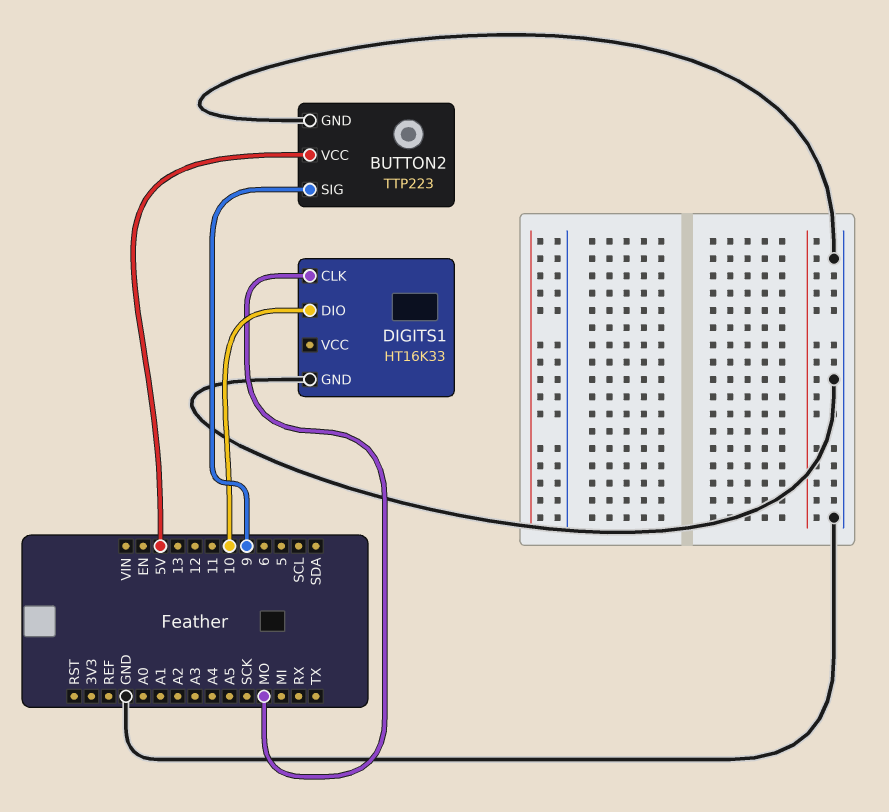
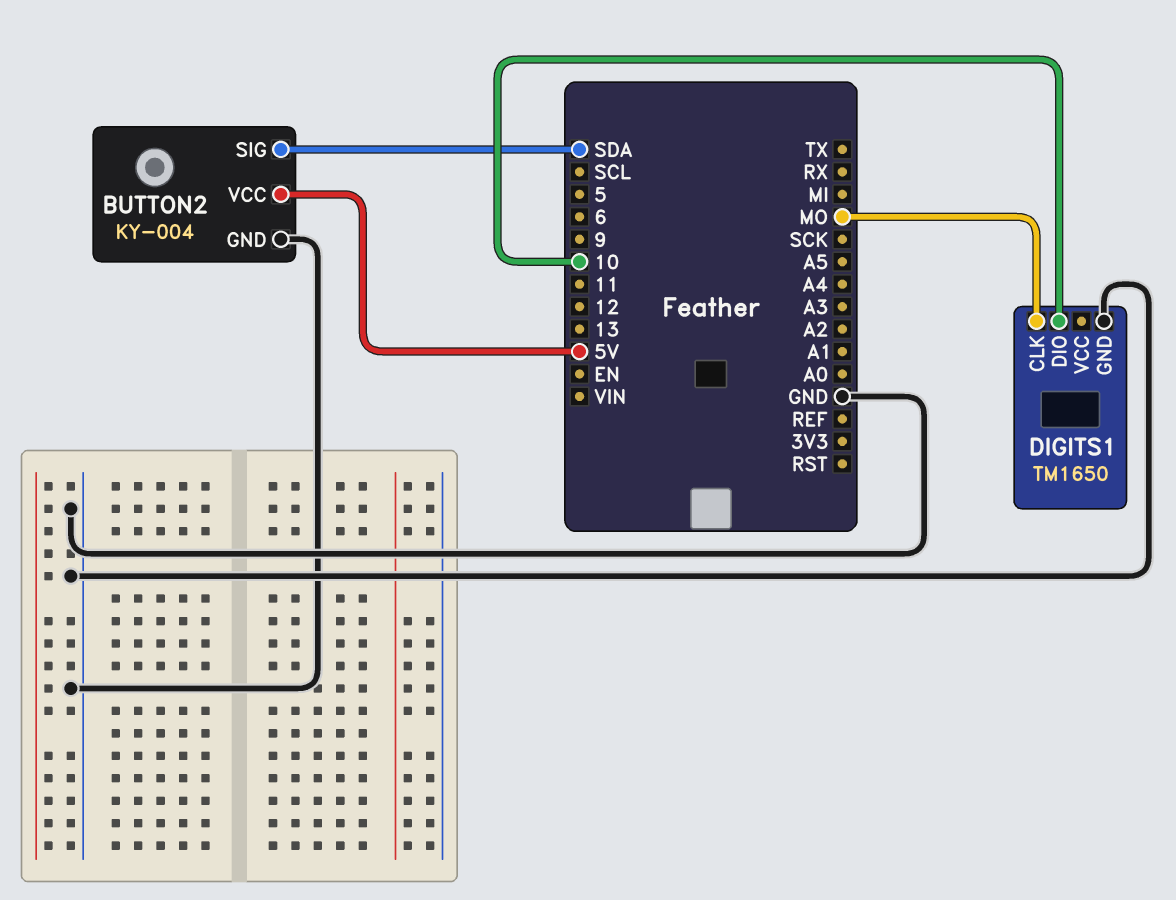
BUTTON2: TTP223 -> KY-004
BUTTON2 pin SIG: 9 -> SDA
DIGITS1: HT16K33 -> TM1650

